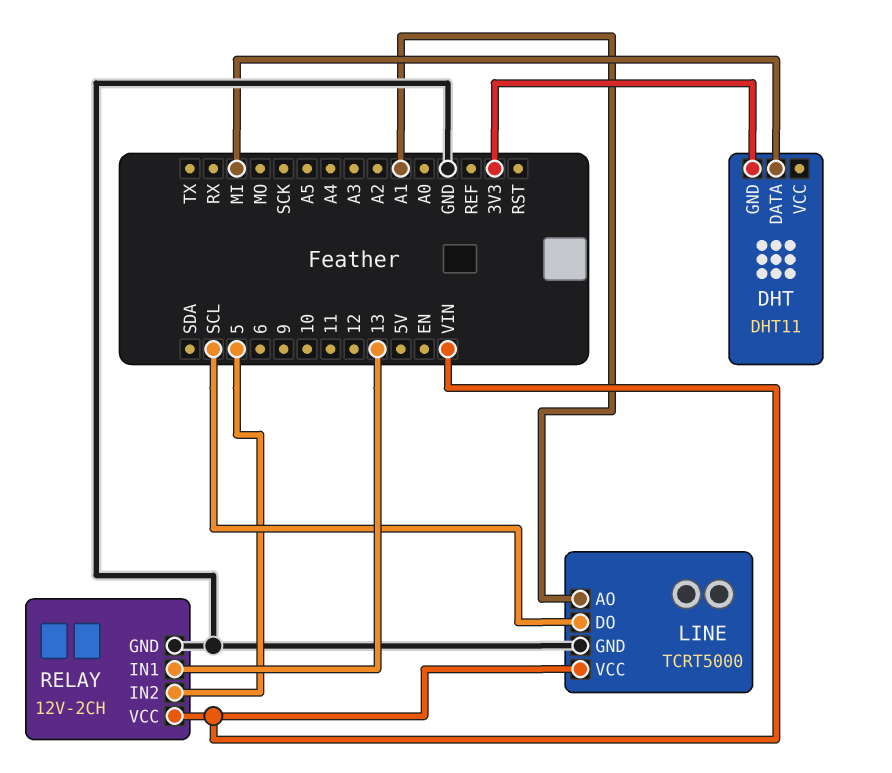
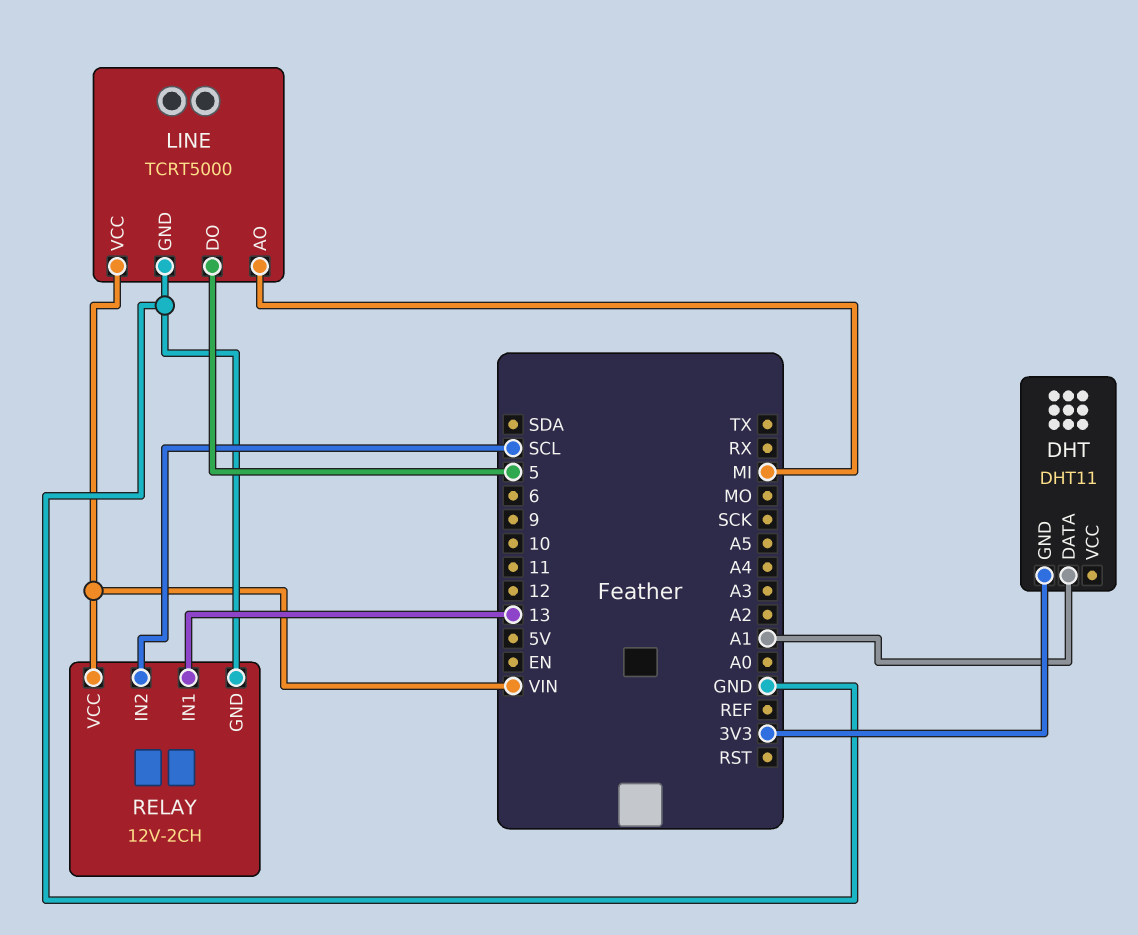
DHT pin DATA: MI -> A1
LINE pin AO: A1 -> MI
LINE pin DO: SCL -> 5
RELAY pin IN2: 5 -> SCL

